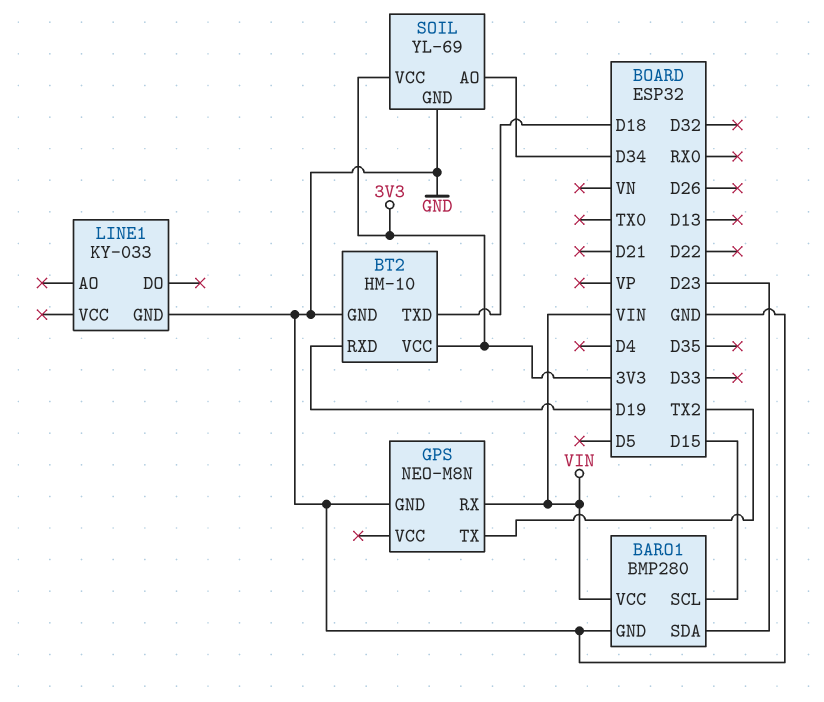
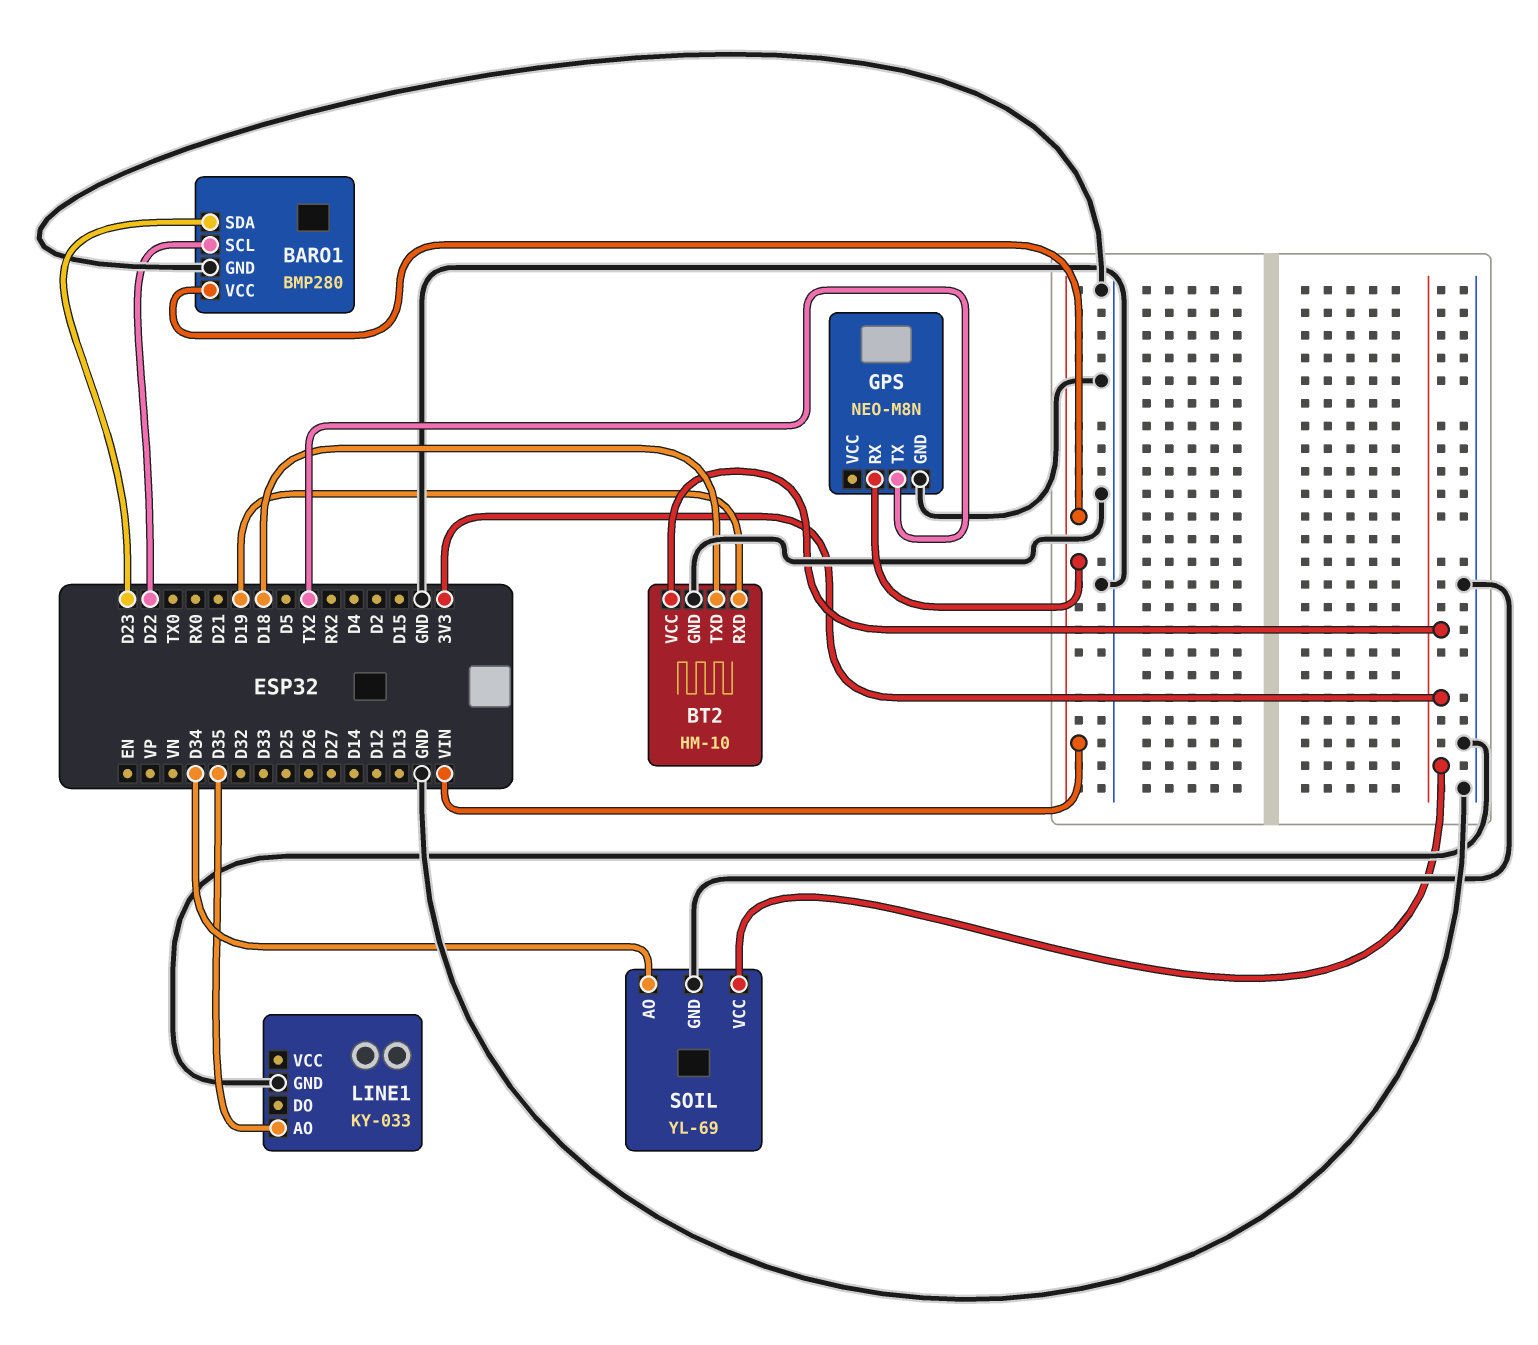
BARO1 pin SCL: D15 -> D22
LINE1 pin AO: none -> D35

